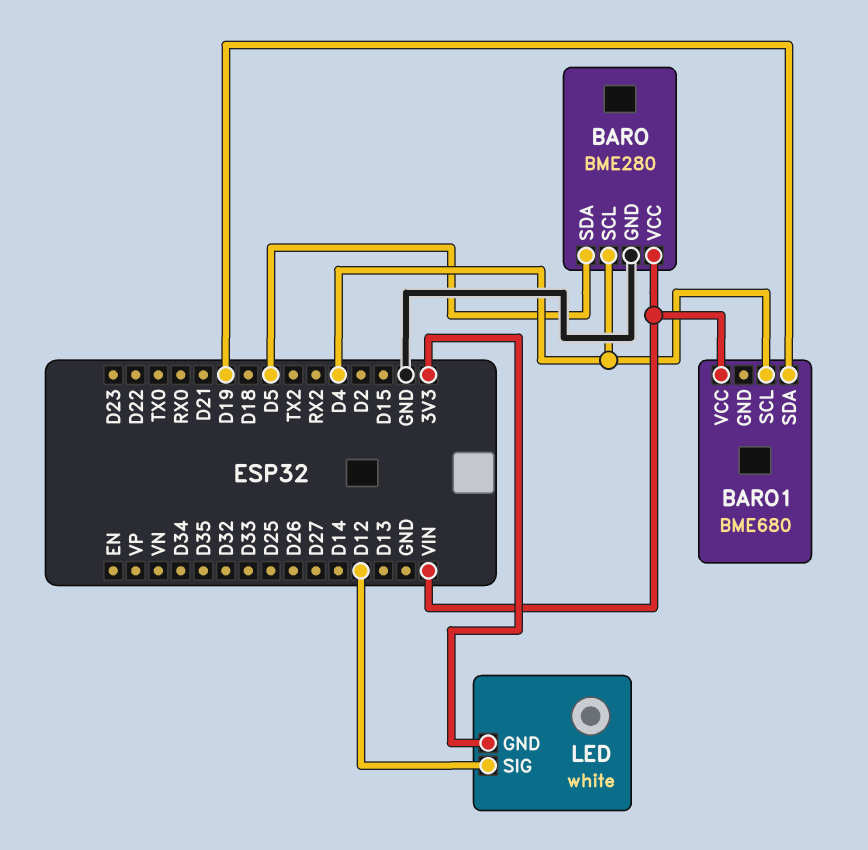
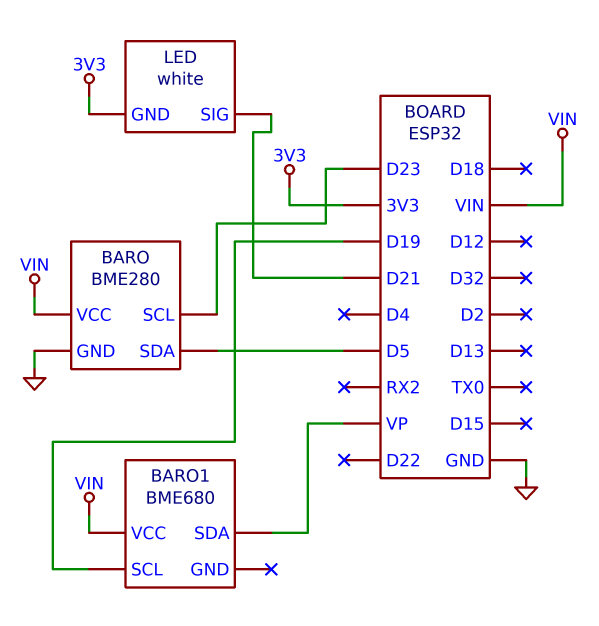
BARO pin SCL: D4 -> D23
BARO1 pin SCL: D4 -> D19
BARO1 pin SDA: D19 -> VP
LED pin SIG: D12 -> D21

